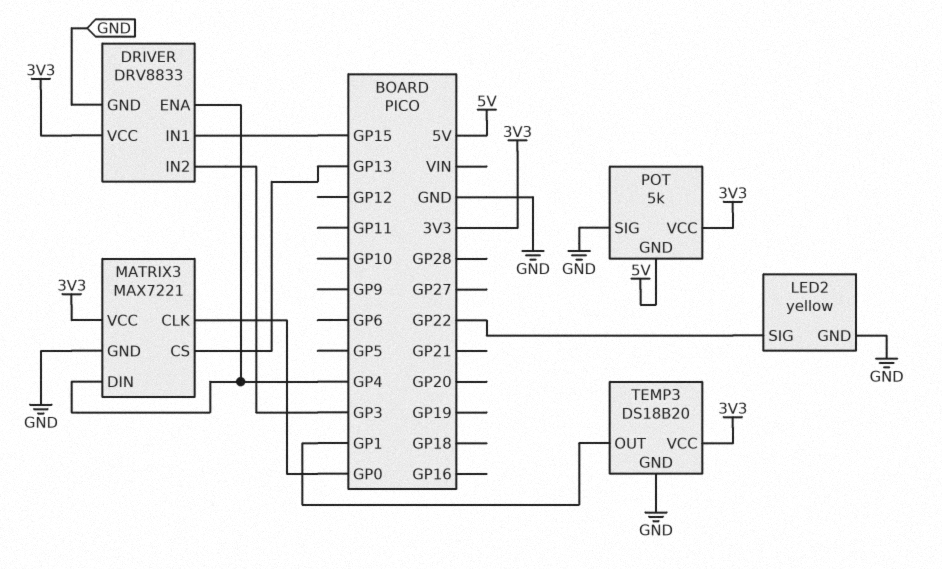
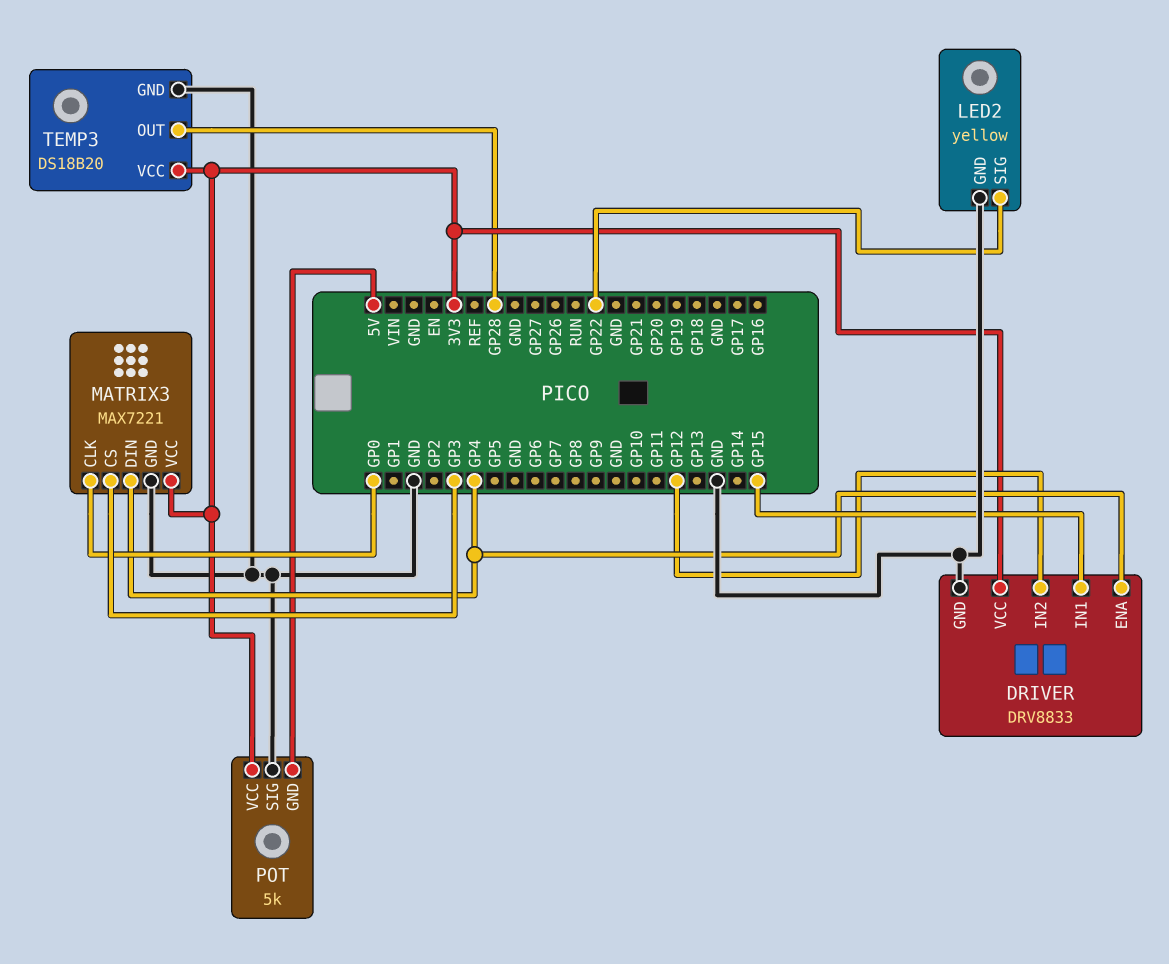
DRIVER pin IN2: GP3 -> GP12
MATRIX3 pin CS: GP13 -> GP3
TEMP3 pin OUT: GP1 -> GP28

